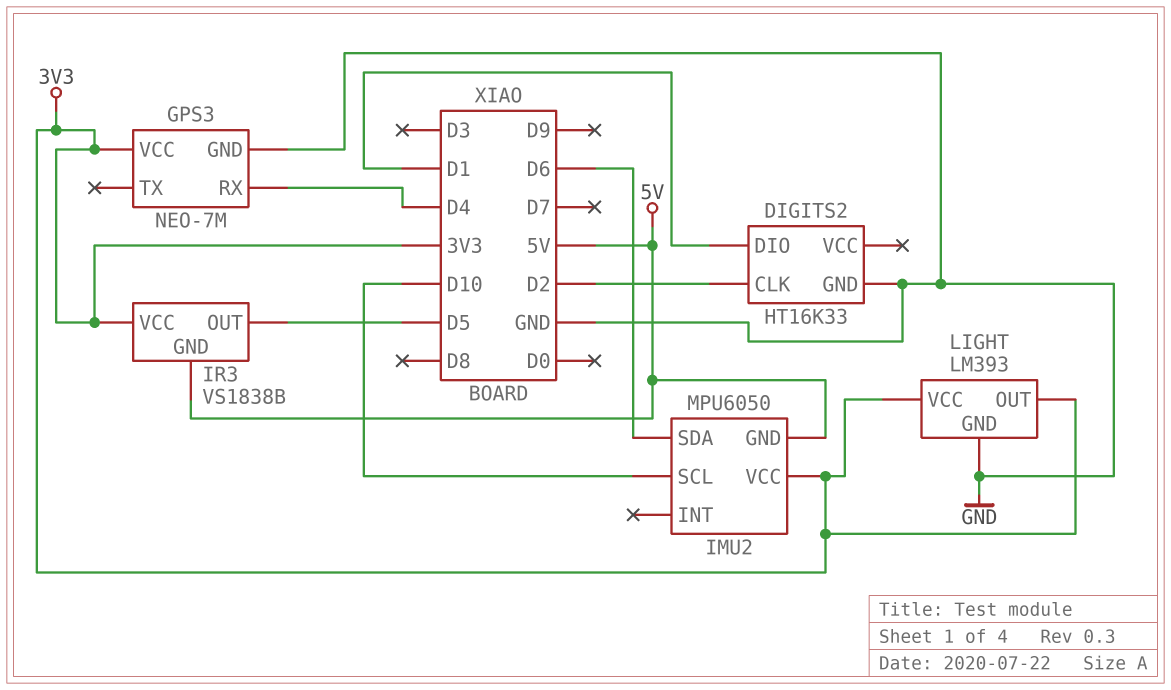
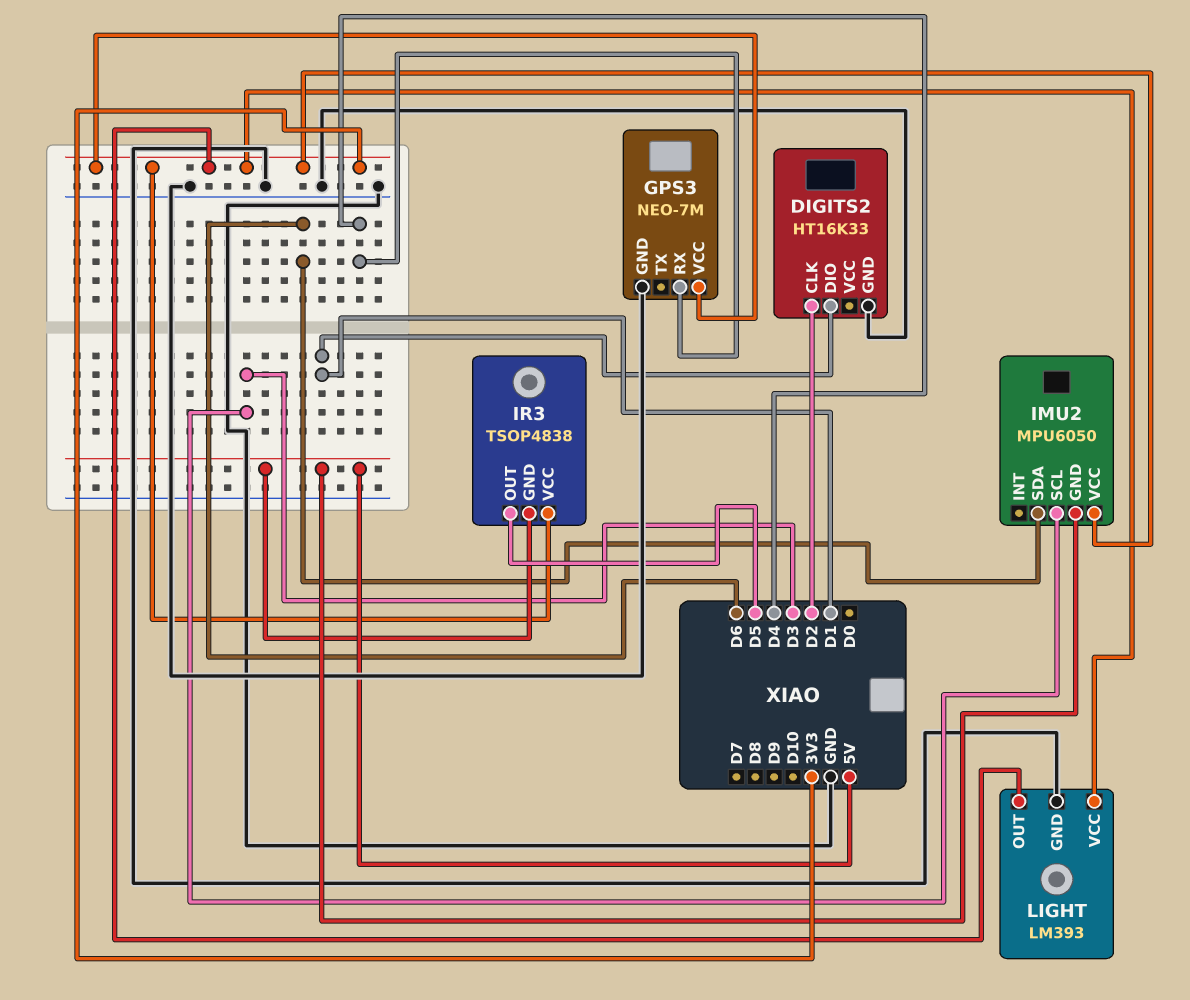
IMU2 pin SCL: D10 -> D3
IR3: VS1838B -> TSOP4838

